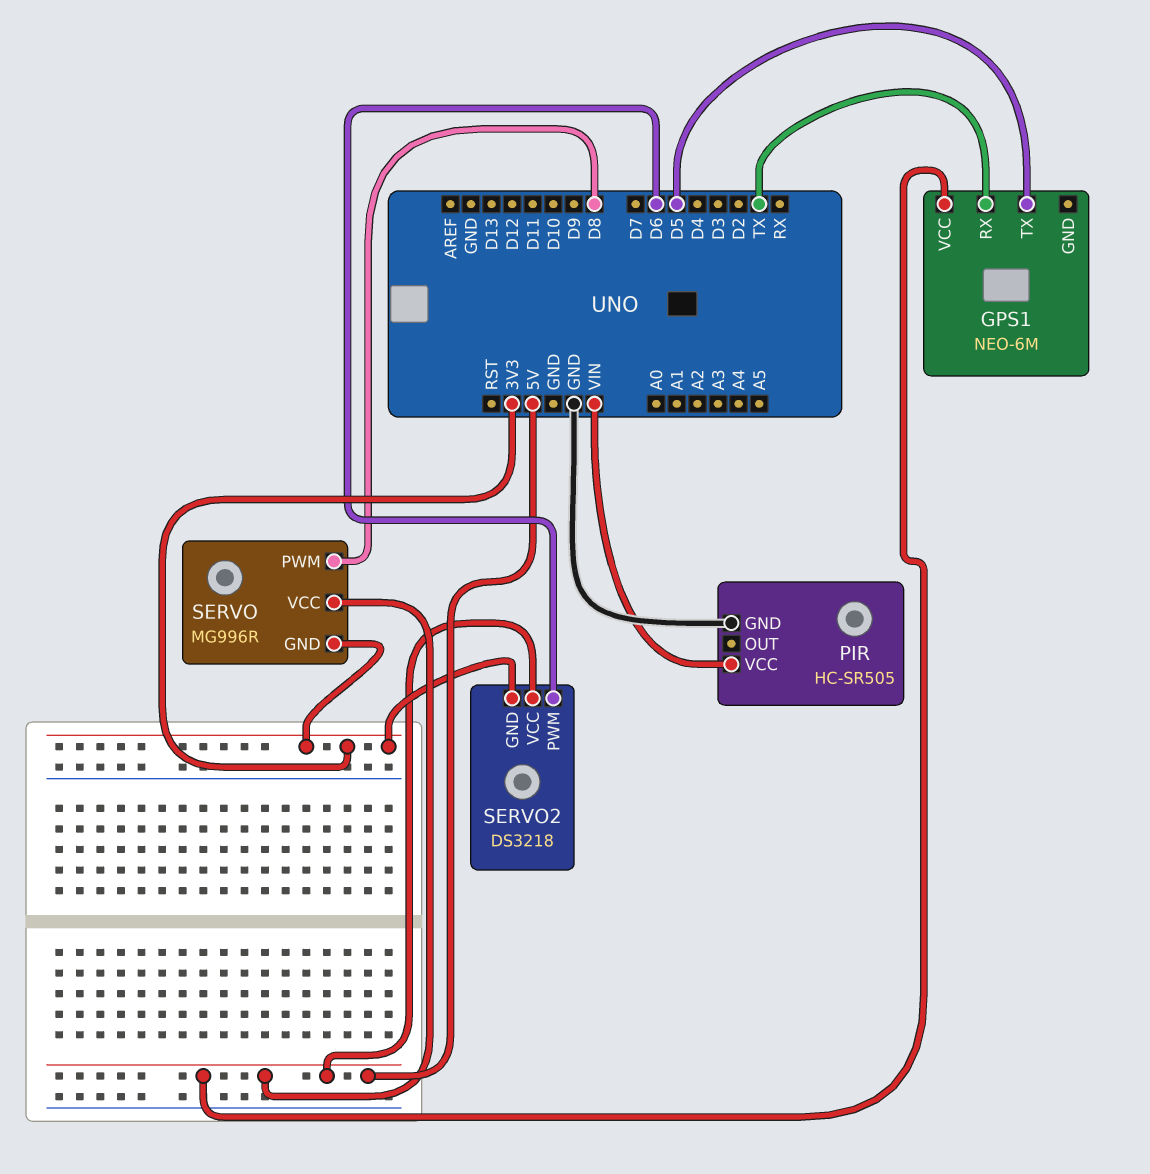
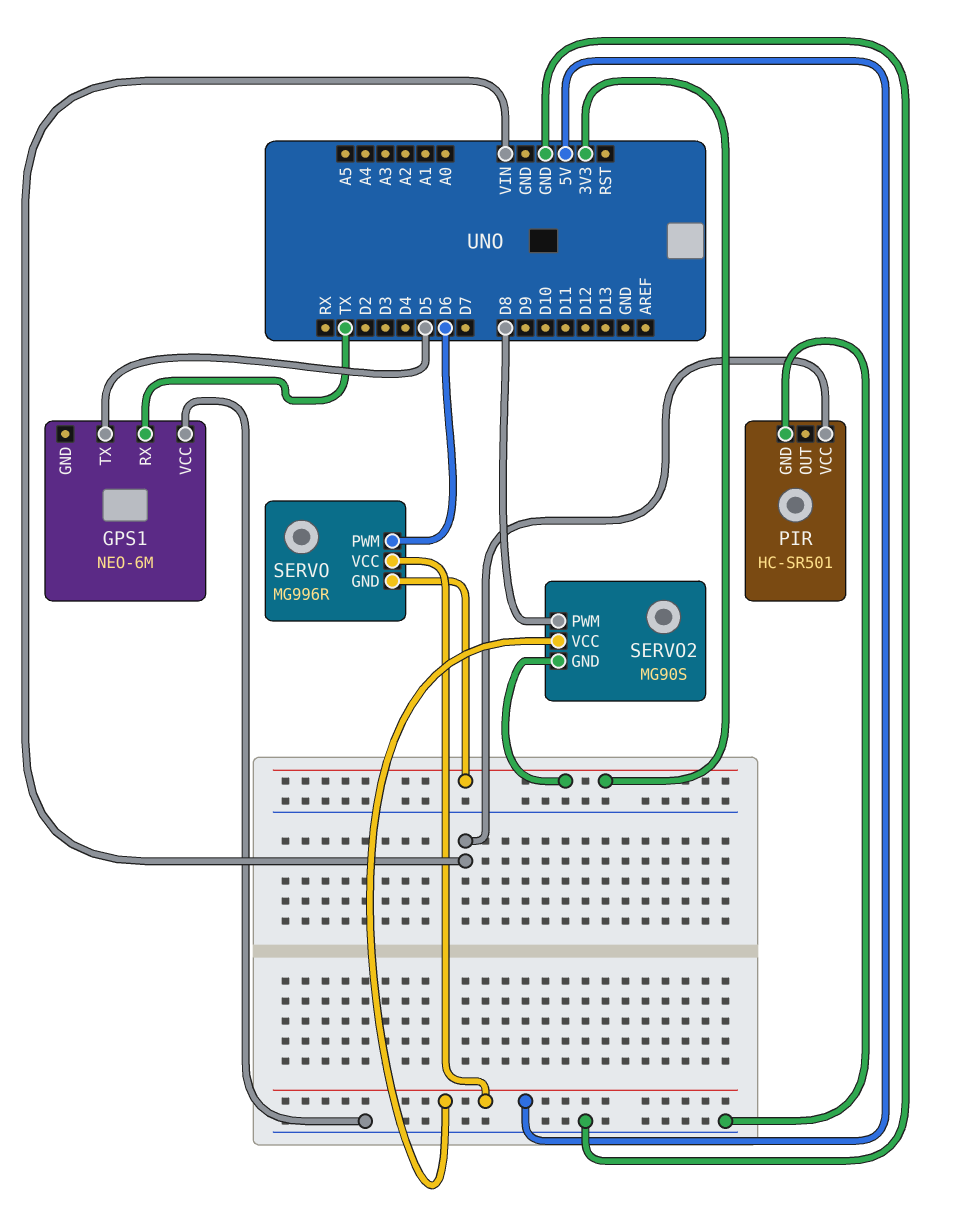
GPS1 pin VCC: 5V -> GND
PIR: HC-SR505 -> HC-SR501
SERVO pin PWM: D8 -> D6
SERVO2: DS3218 -> MG90S
SERVO2 pin PWM: D6 -> D8

